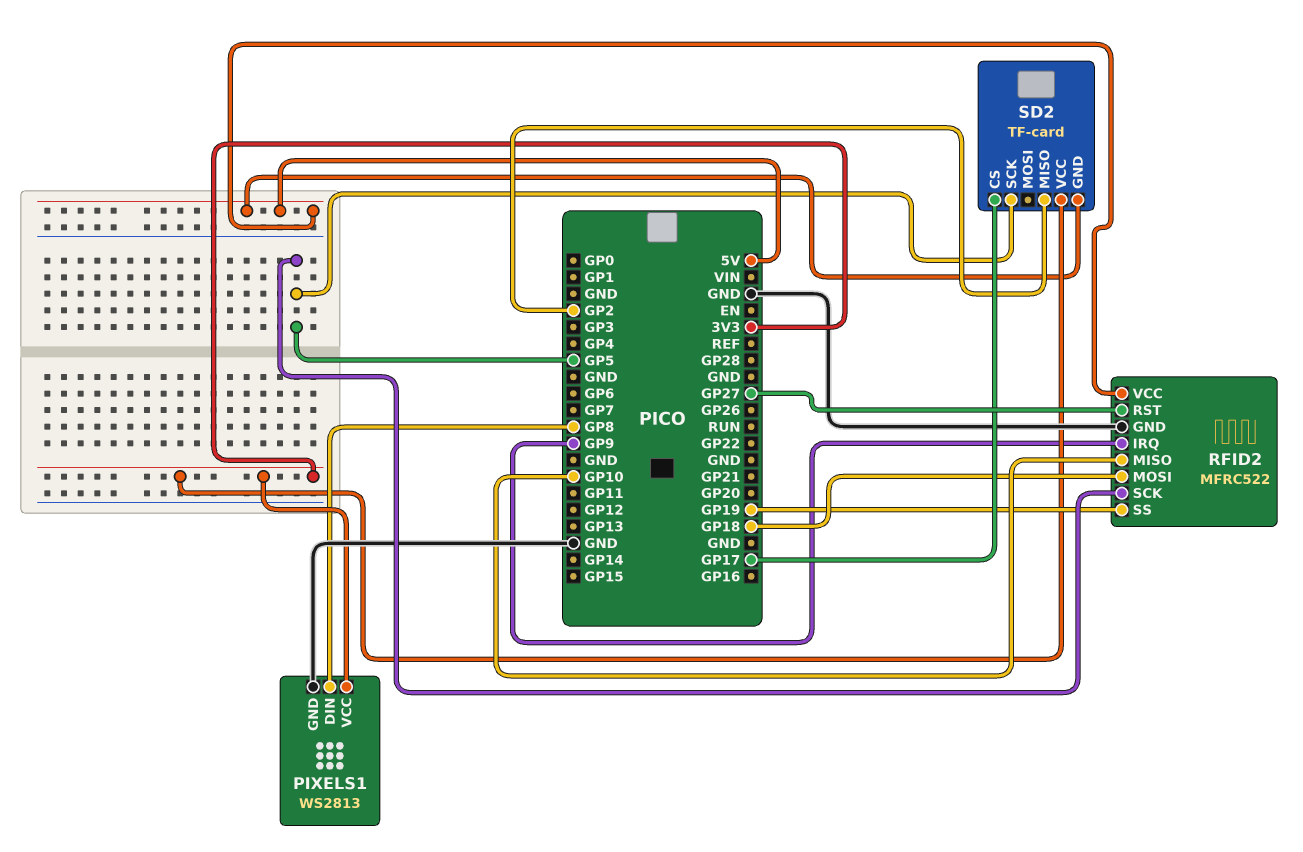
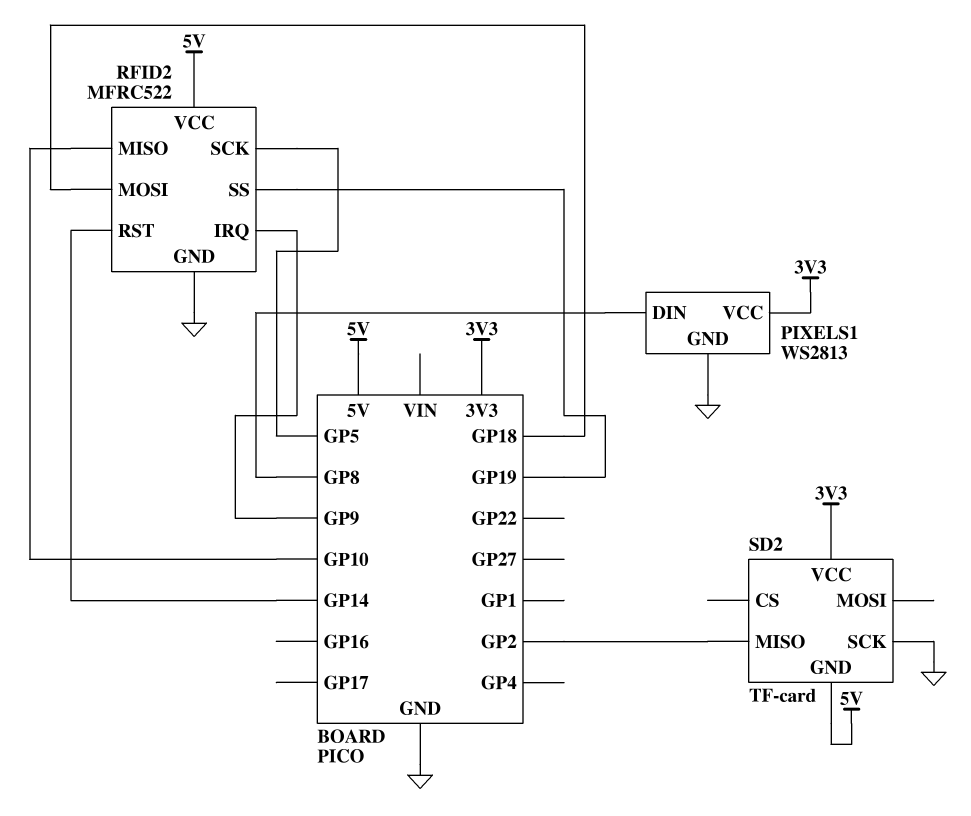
RFID2 pin RST: GP27 -> GP14
SD2 pin CS: GP17 -> none
SD2 pin SCK: GP5 -> GND

